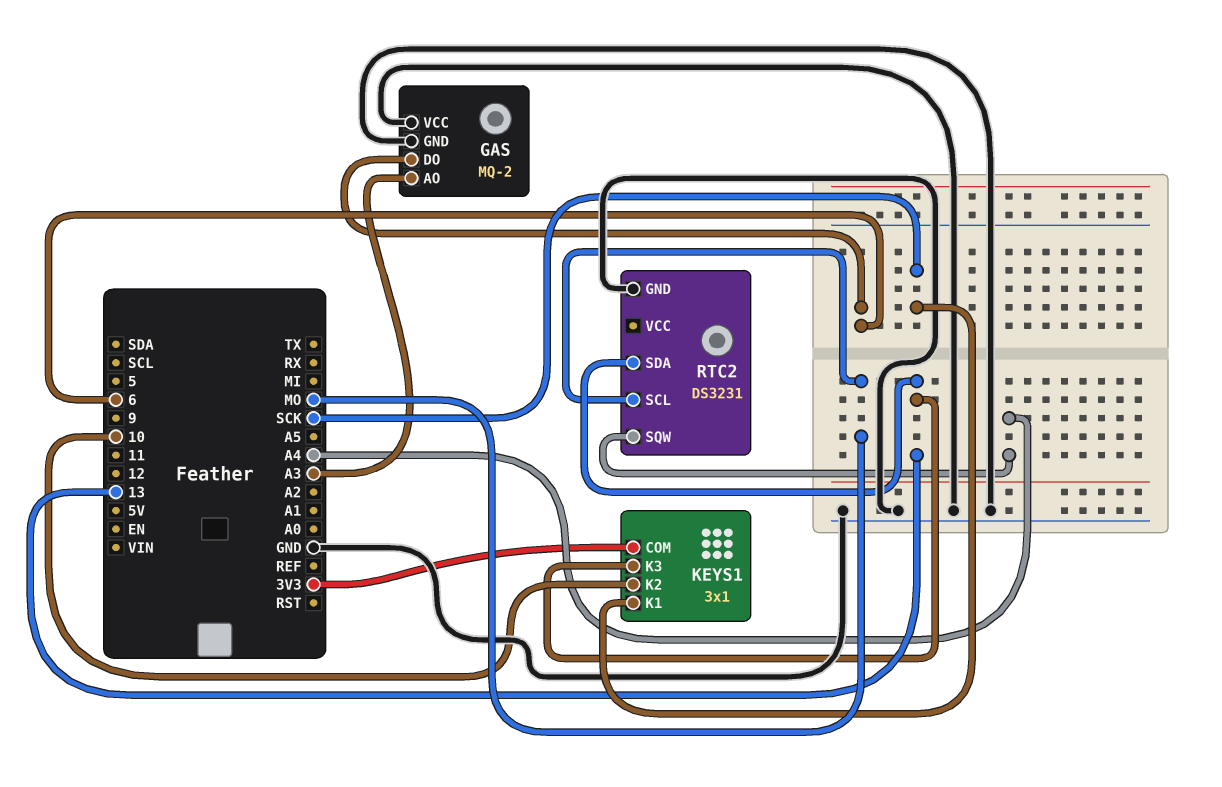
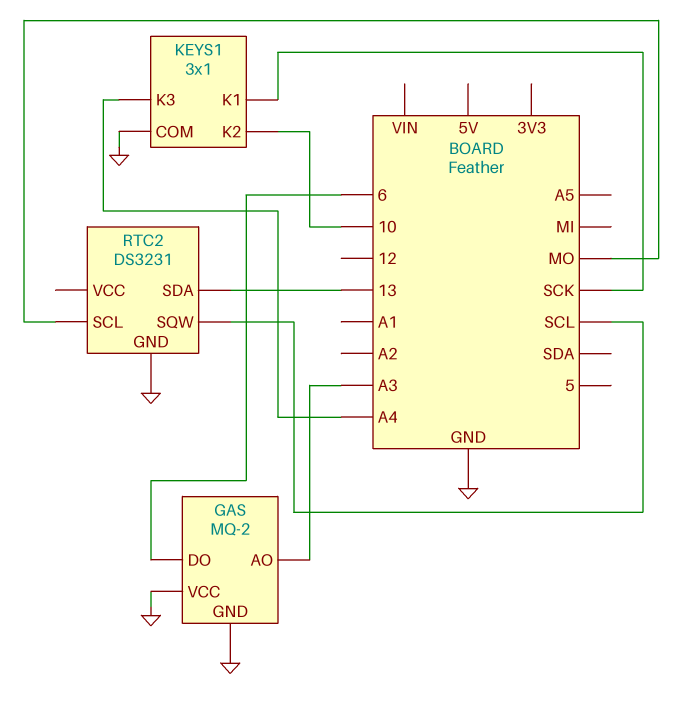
KEYS1 pin COM: 3V3 -> GND
KEYS1 pin K3: 13 -> A4
RTC2 pin SQW: A4 -> SCL

